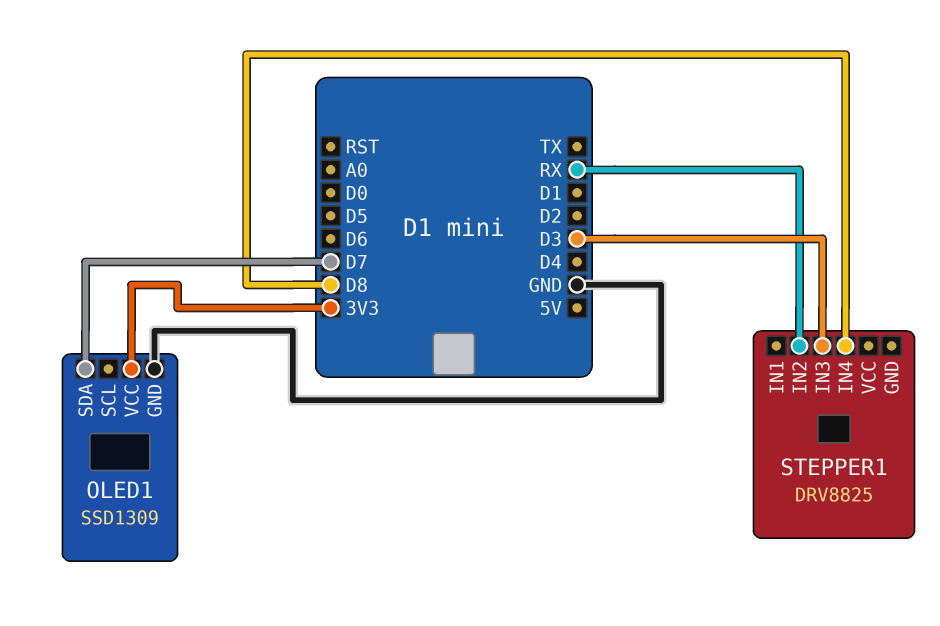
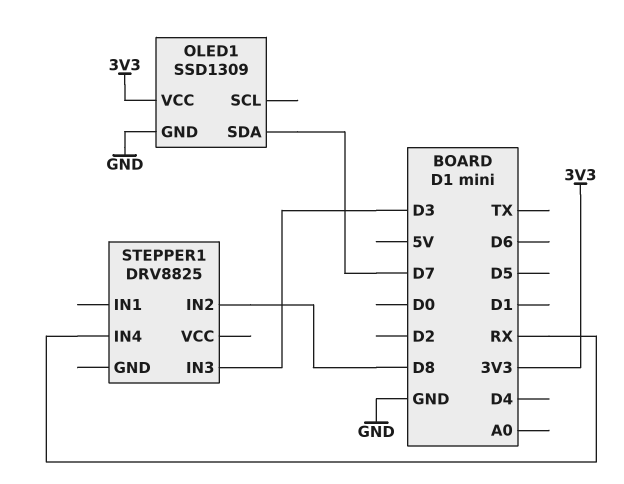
STEPPER1 pin IN2: RX -> D8
STEPPER1 pin IN4: D8 -> RX

